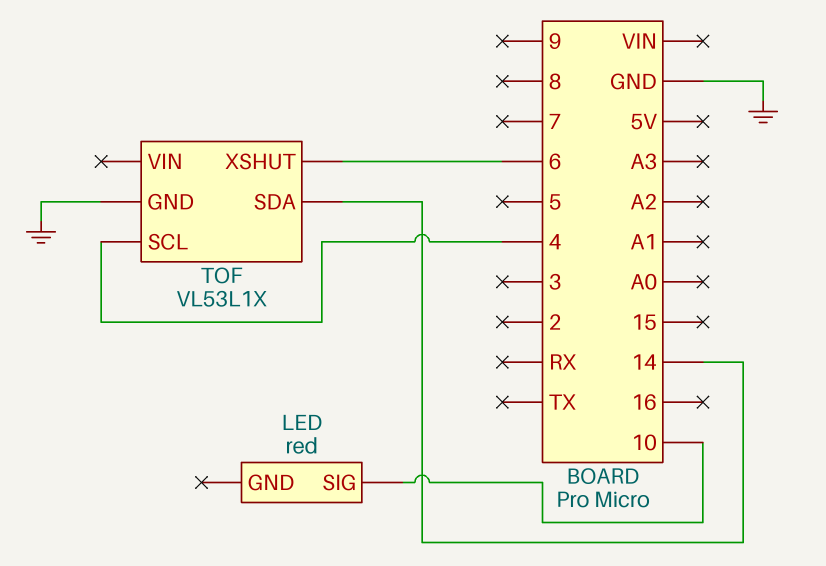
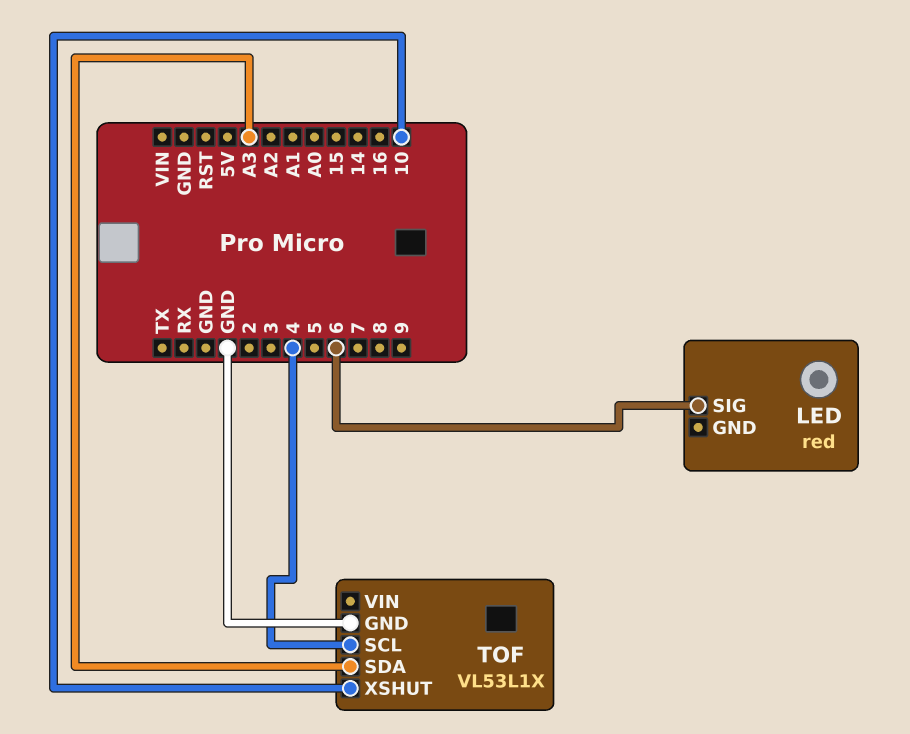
LED pin SIG: 10 -> 6
TOF pin SDA: 14 -> A3
TOF pin XSHUT: 6 -> 10

